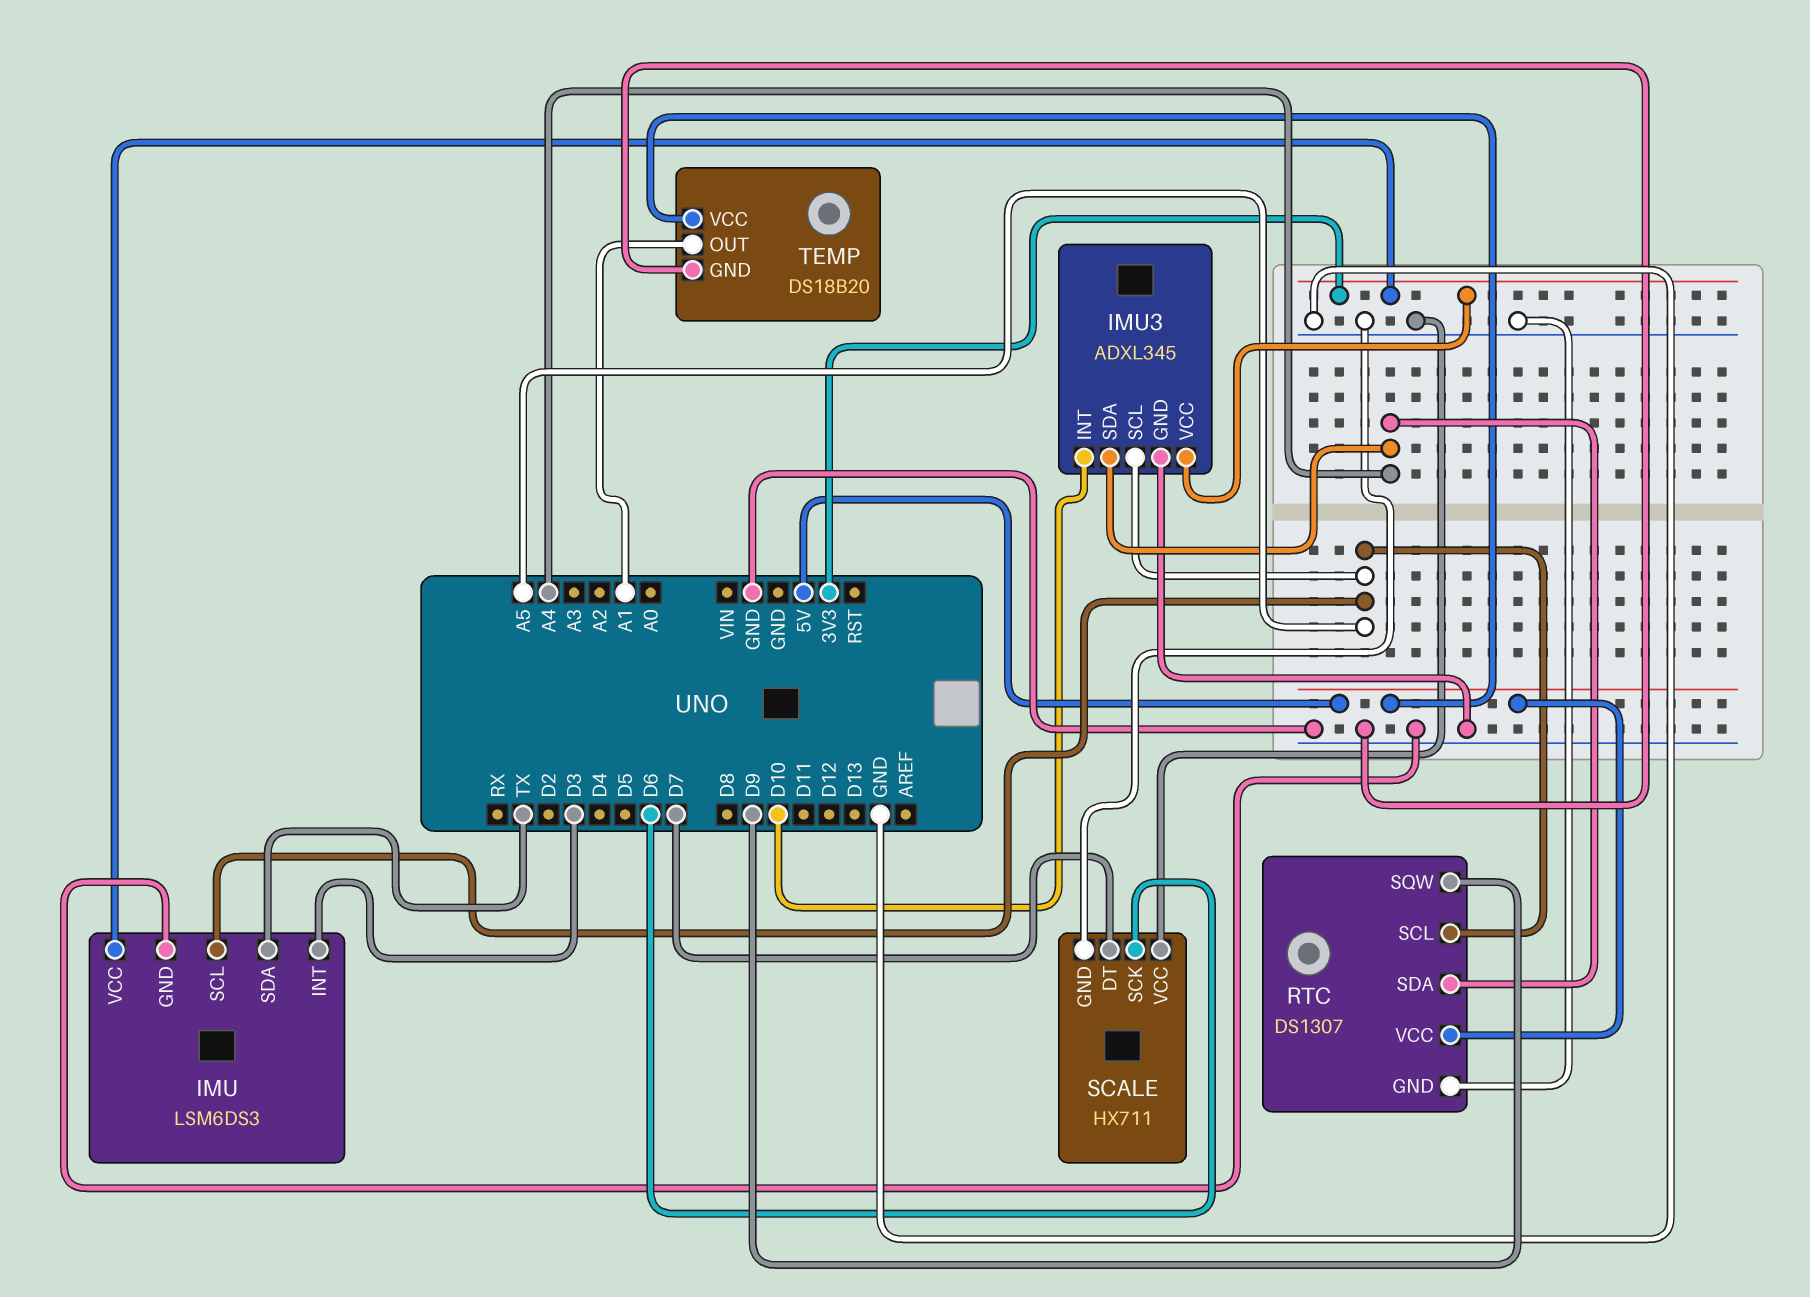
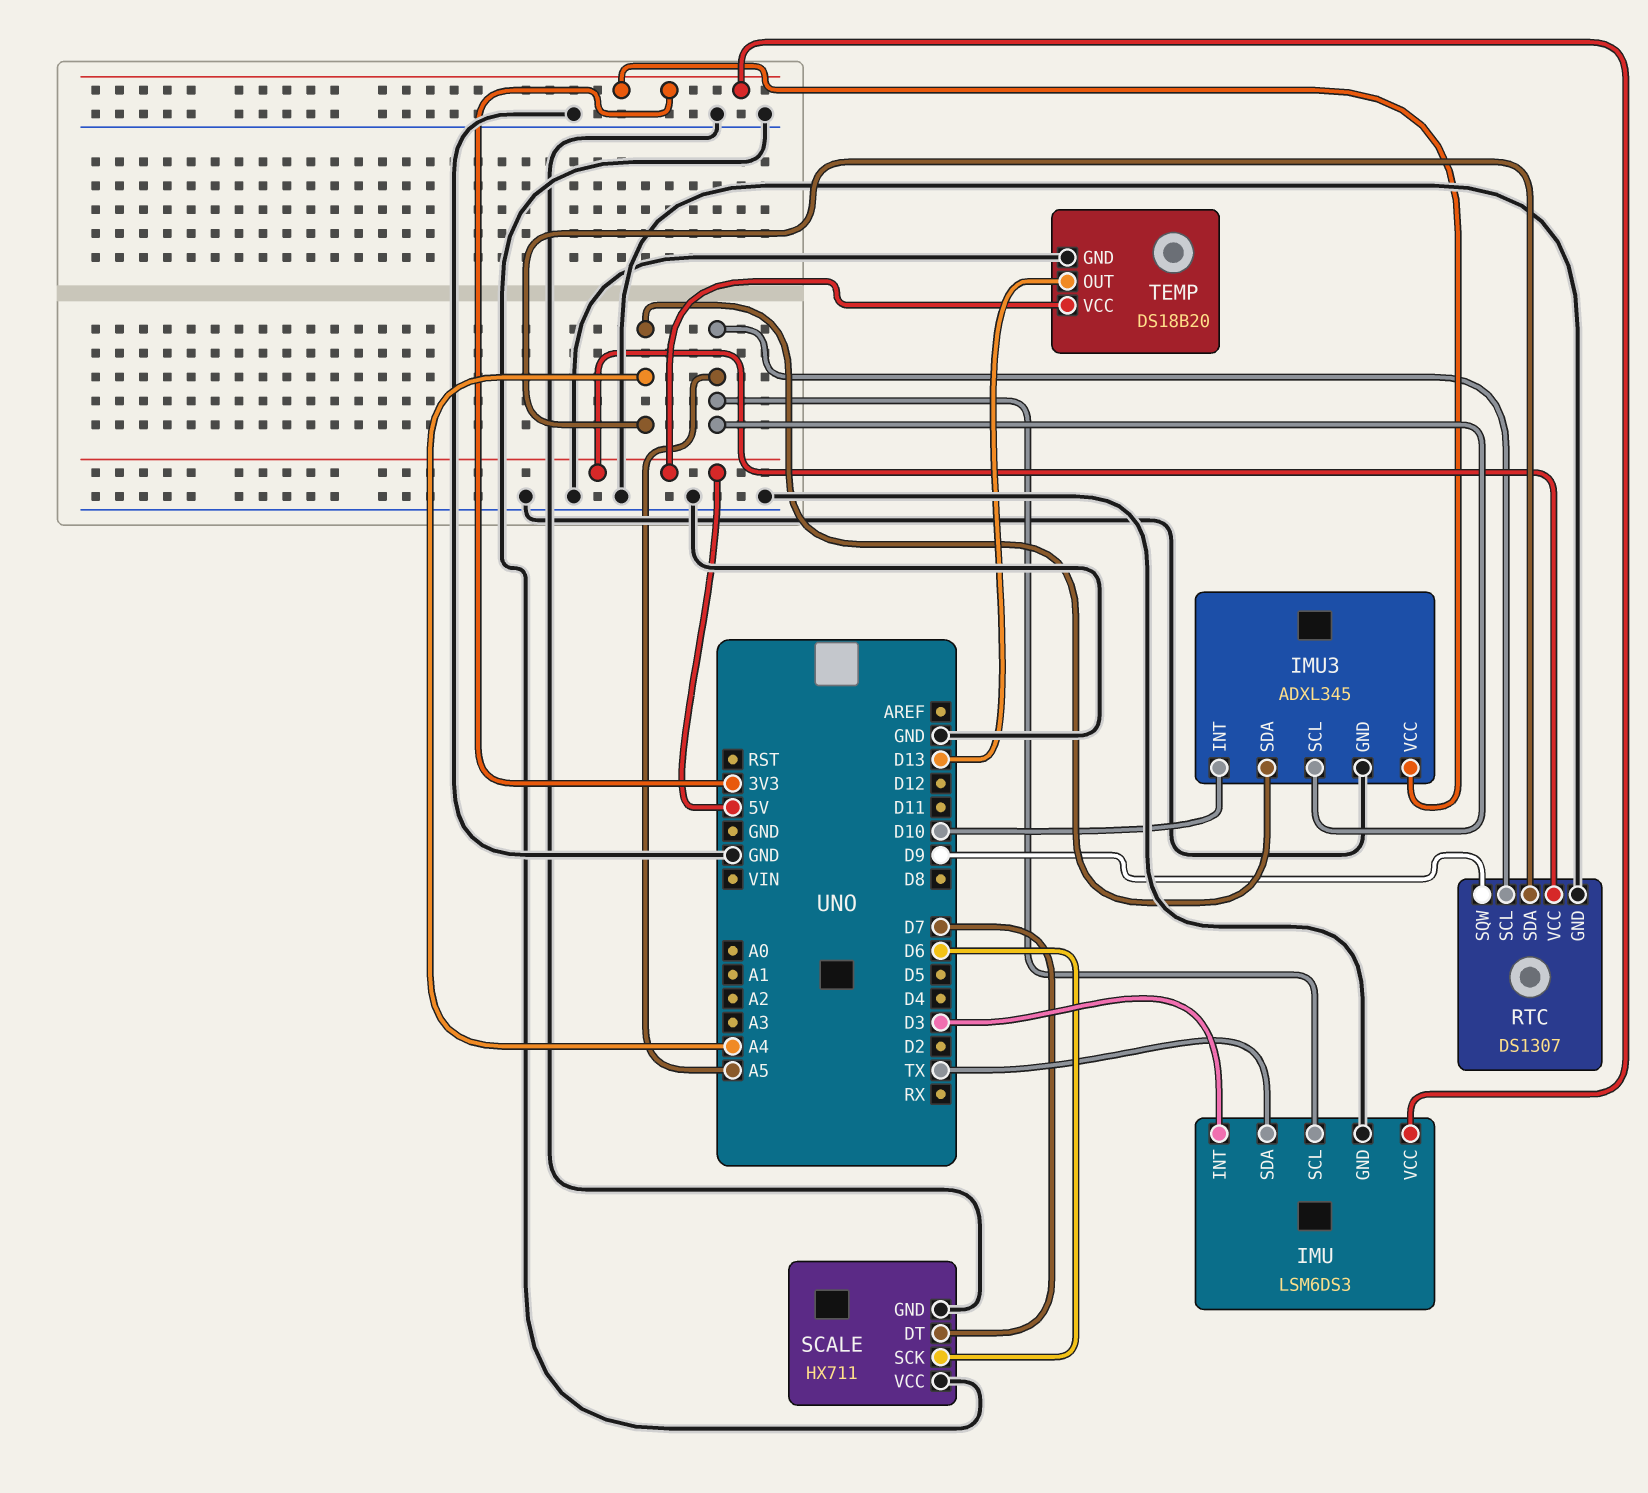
TEMP pin OUT: A1 -> D13

